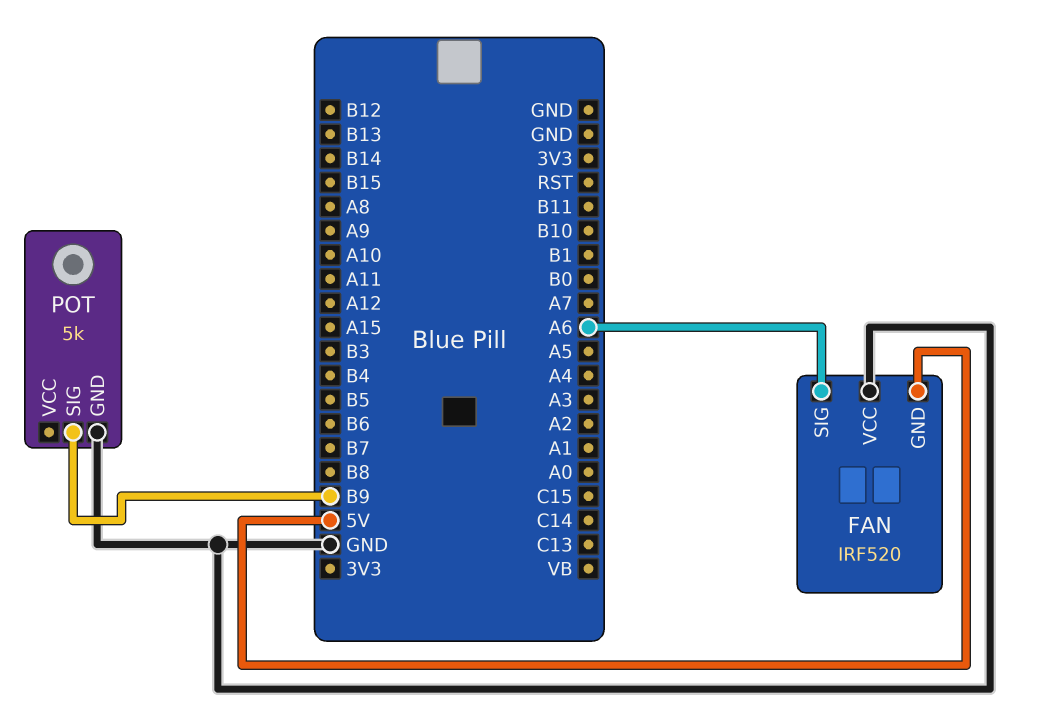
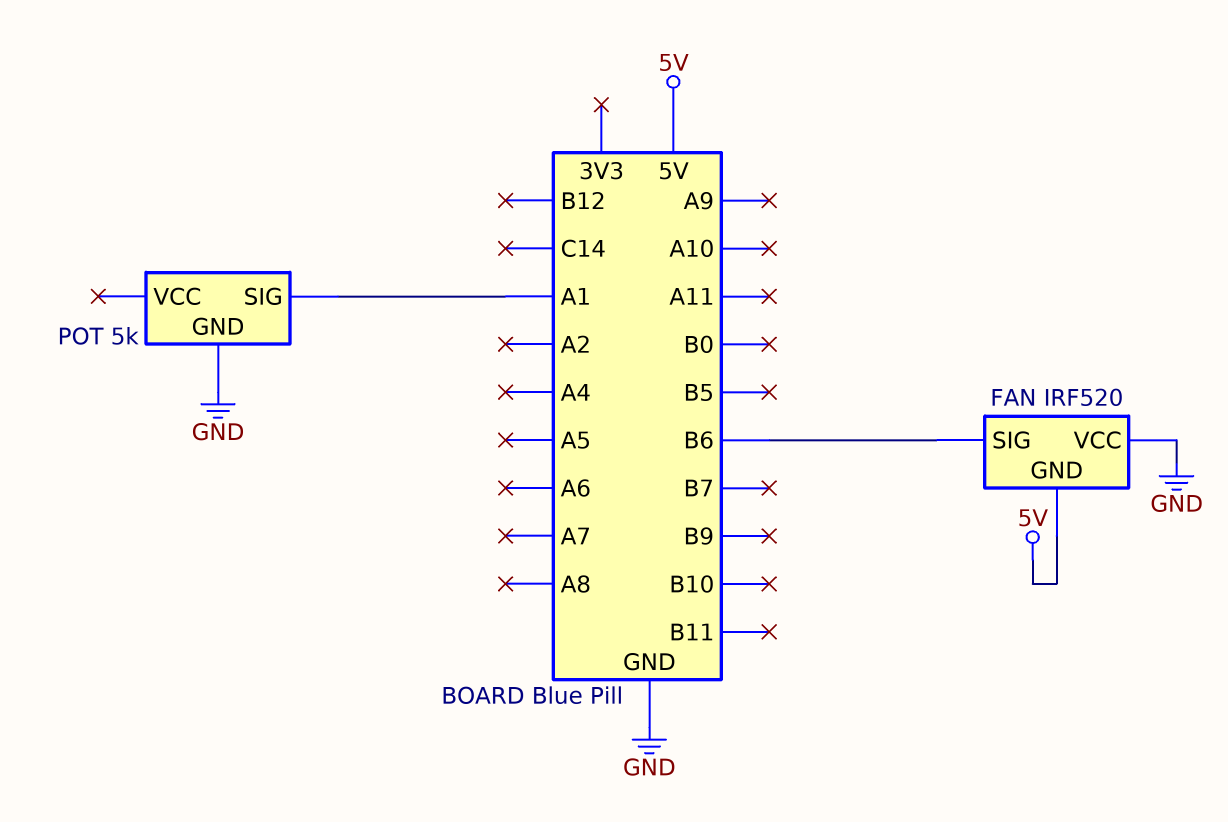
FAN pin SIG: A6 -> B6
POT pin SIG: B9 -> A1

